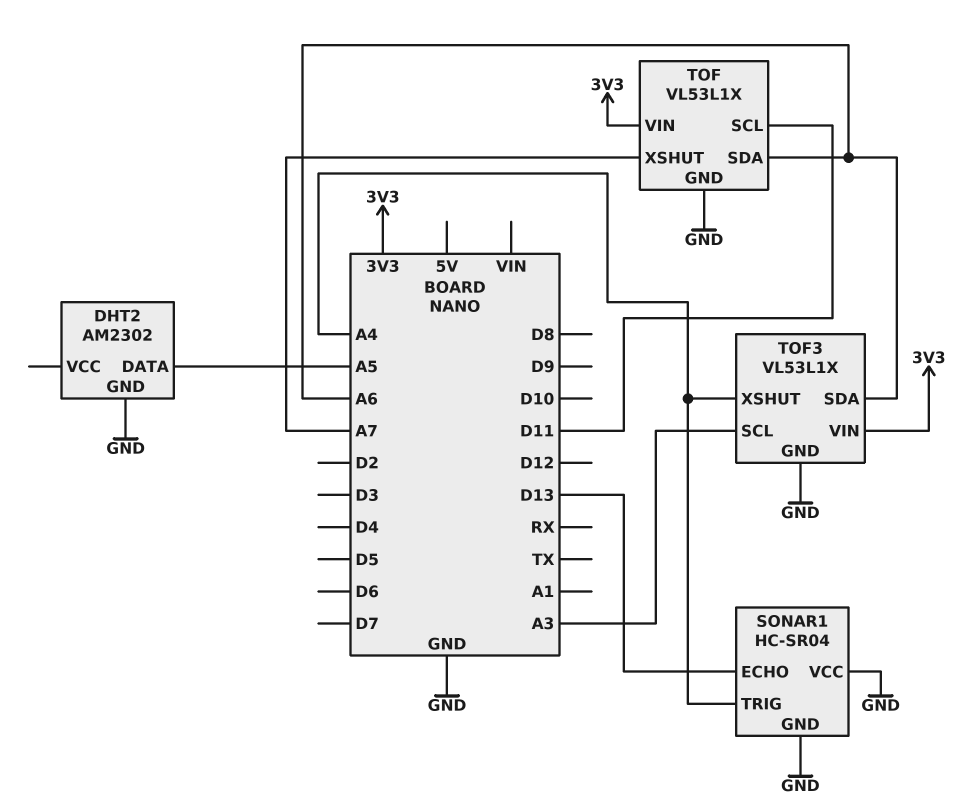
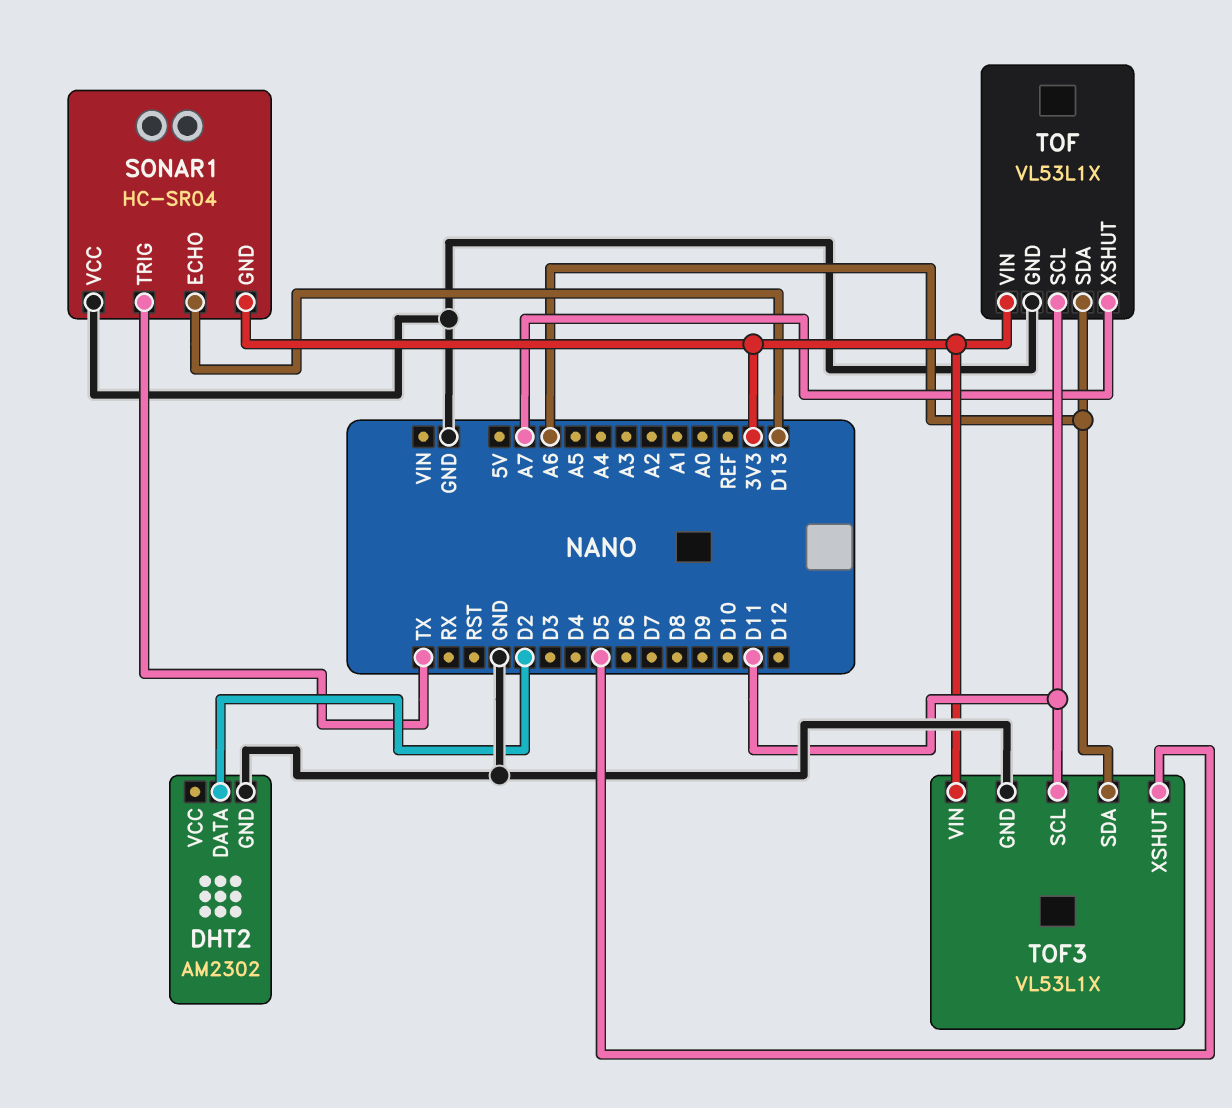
DHT2 pin DATA: A5 -> D2
SONAR1 pin GND: GND -> 3V3
SONAR1 pin TRIG: A4 -> TX
TOF3 pin SCL: A3 -> D11
TOF3 pin XSHUT: A4 -> D5

